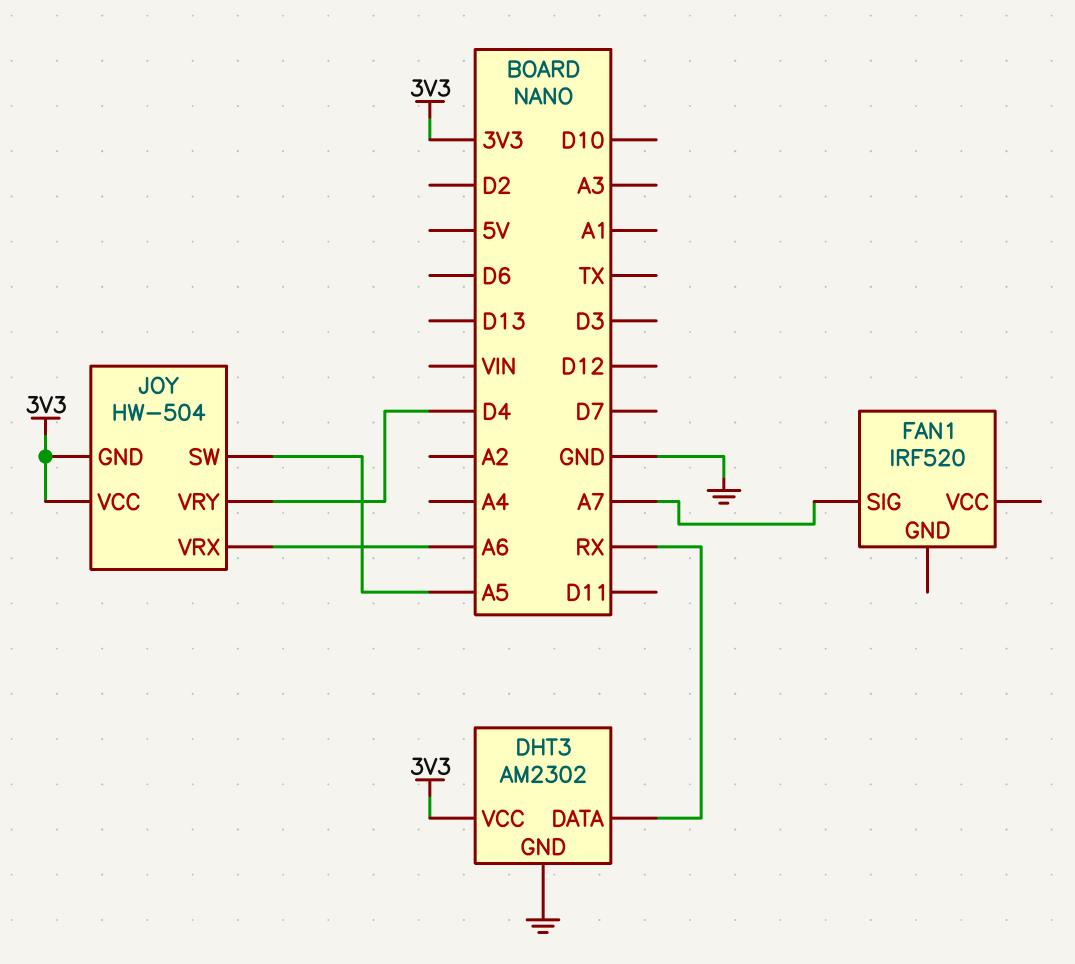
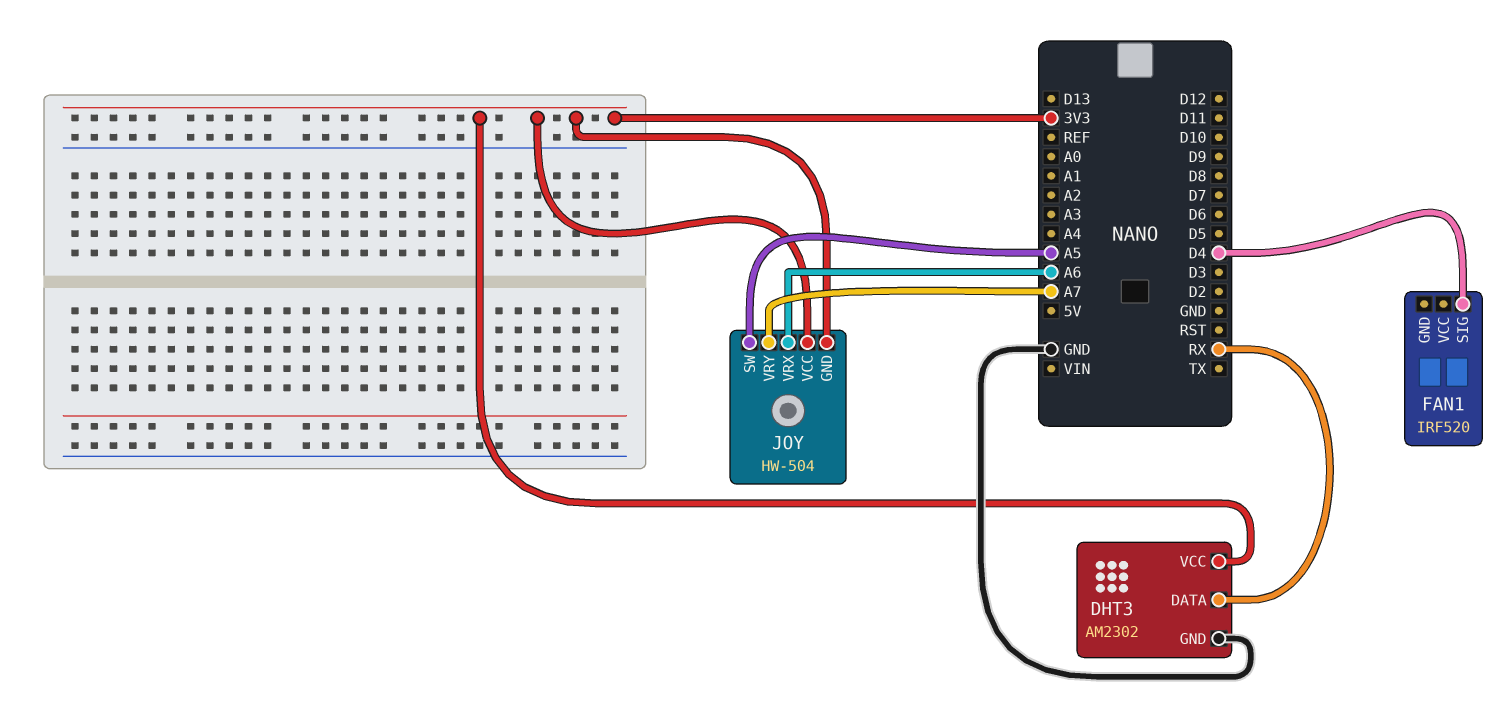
FAN1 pin SIG: A7 -> D4
JOY pin VRY: D4 -> A7

